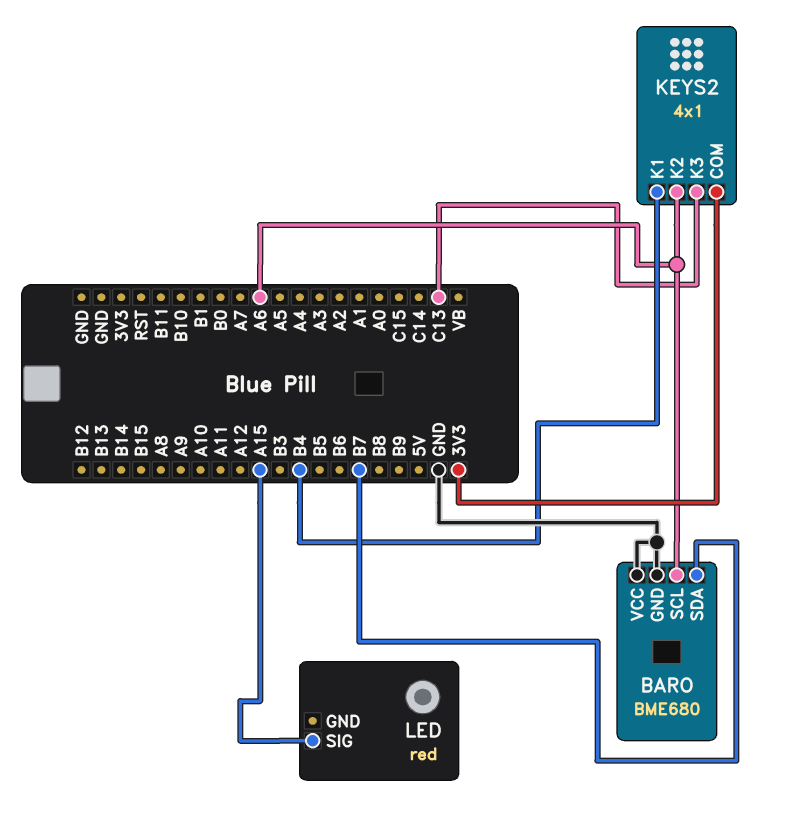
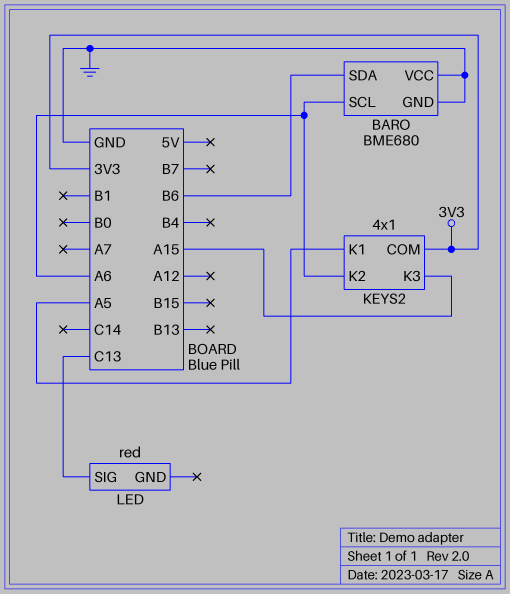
BARO pin SDA: B7 -> B6
KEYS2 pin K1: B4 -> A5
KEYS2 pin K3: C13 -> A15
LED pin SIG: A15 -> C13

